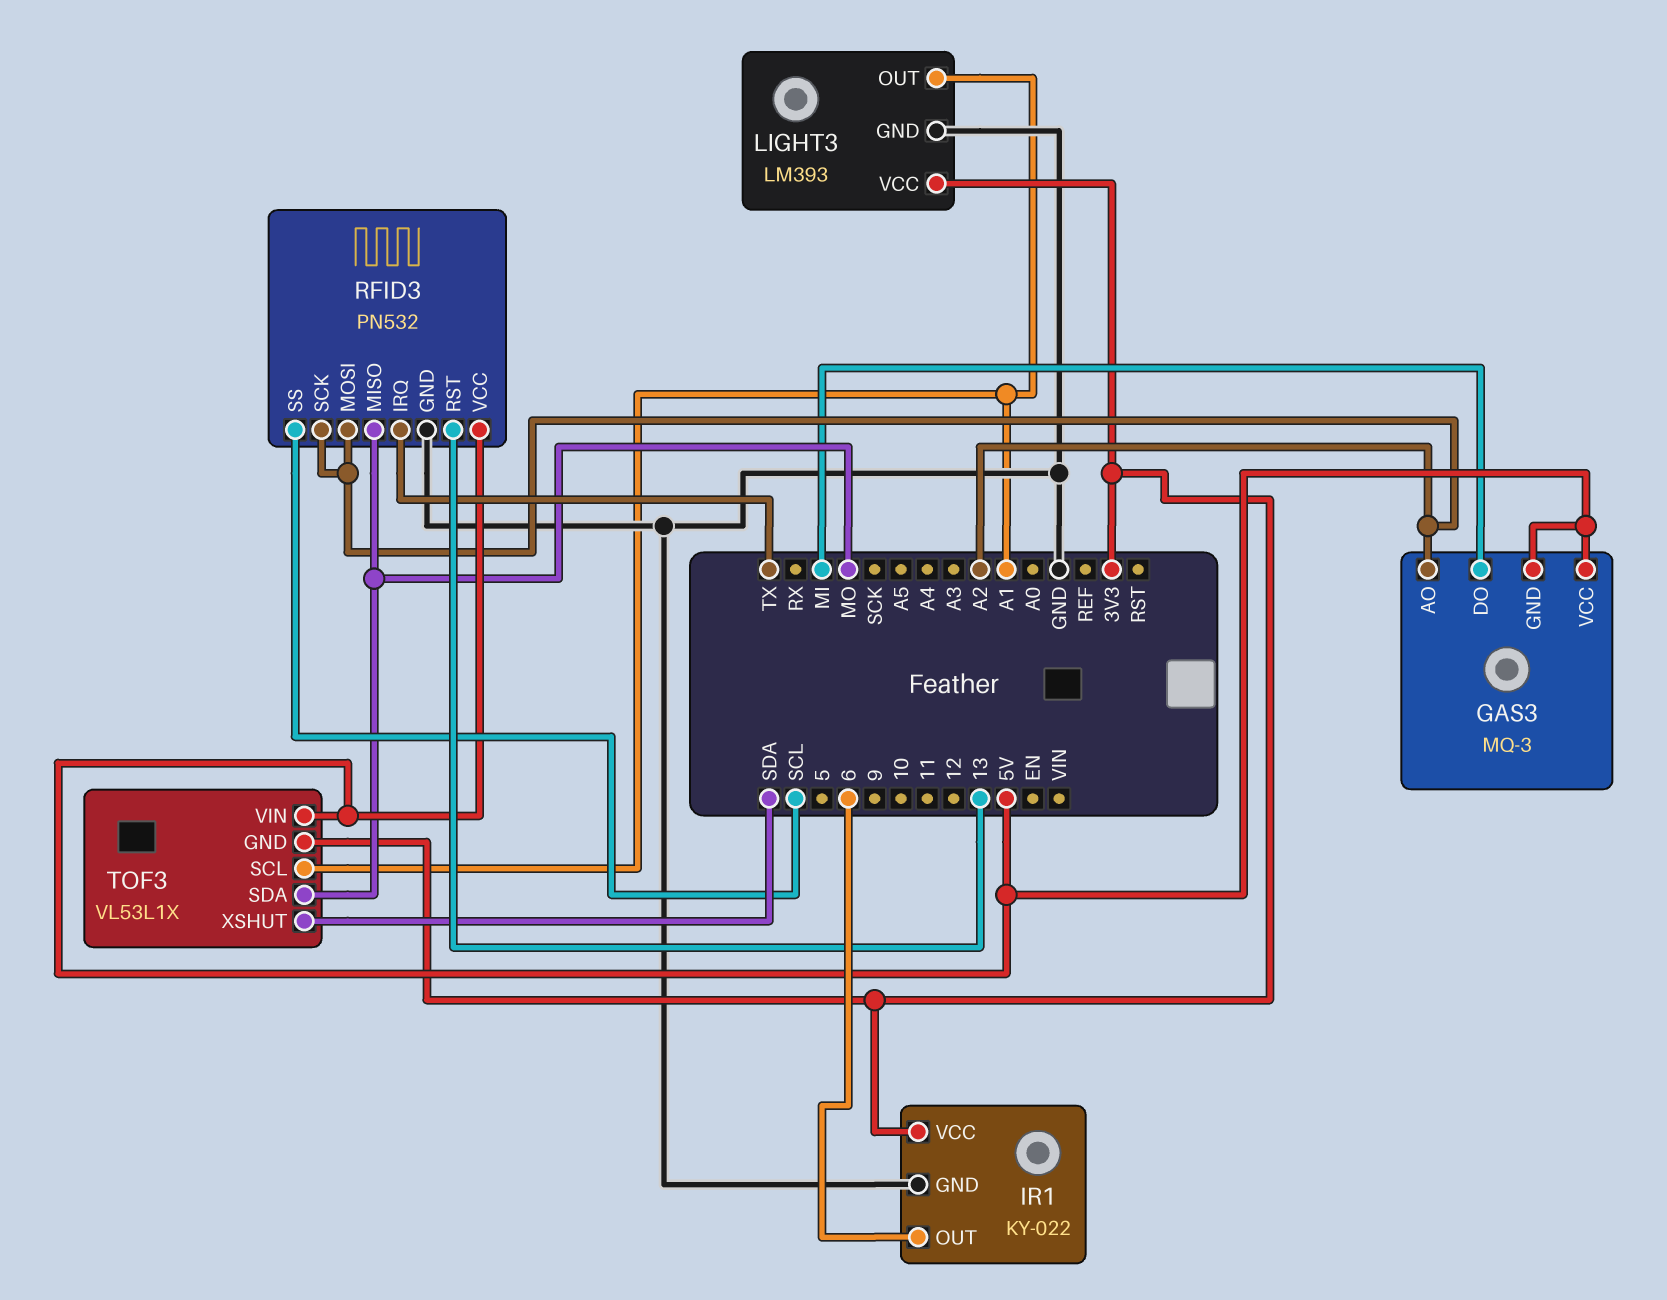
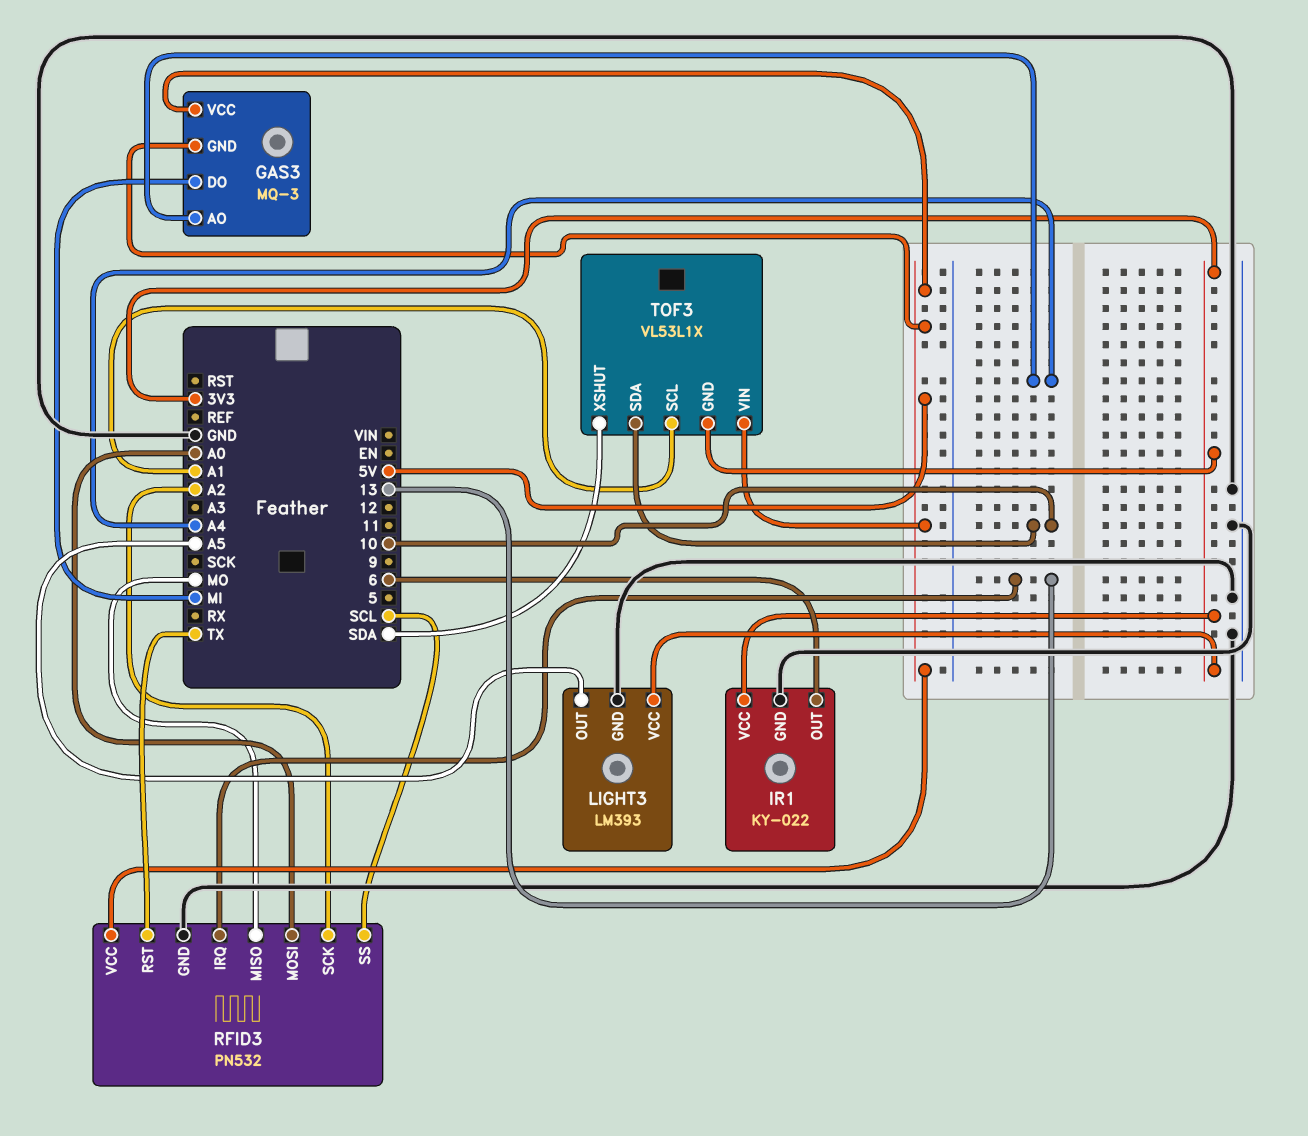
GAS3 pin AO: A2 -> A4
LIGHT3 pin OUT: A1 -> A5
RFID3 pin IRQ: TX -> 13
RFID3 pin MOSI: A2 -> A0
RFID3 pin RST: 13 -> TX
TOF3 pin SDA: MO -> 10

